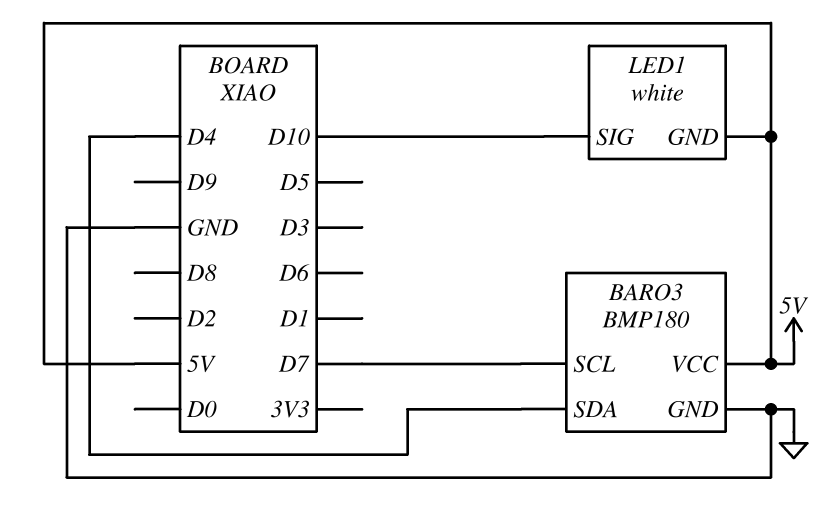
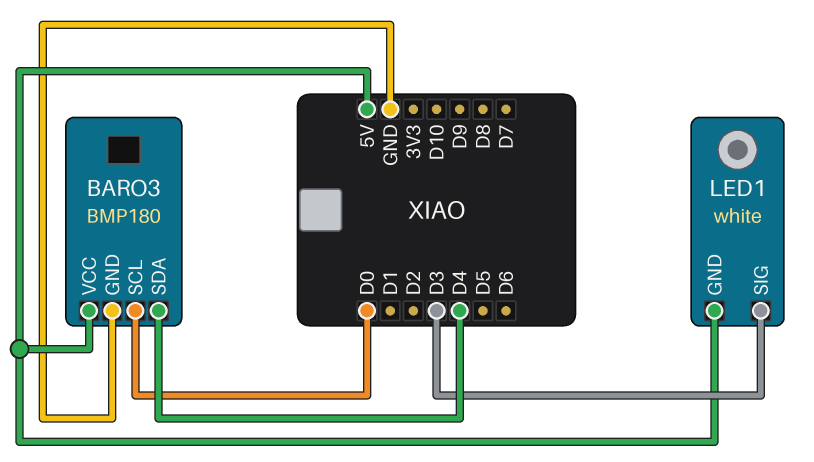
BARO3 pin SCL: D7 -> D0
LED1 pin SIG: D10 -> D3

